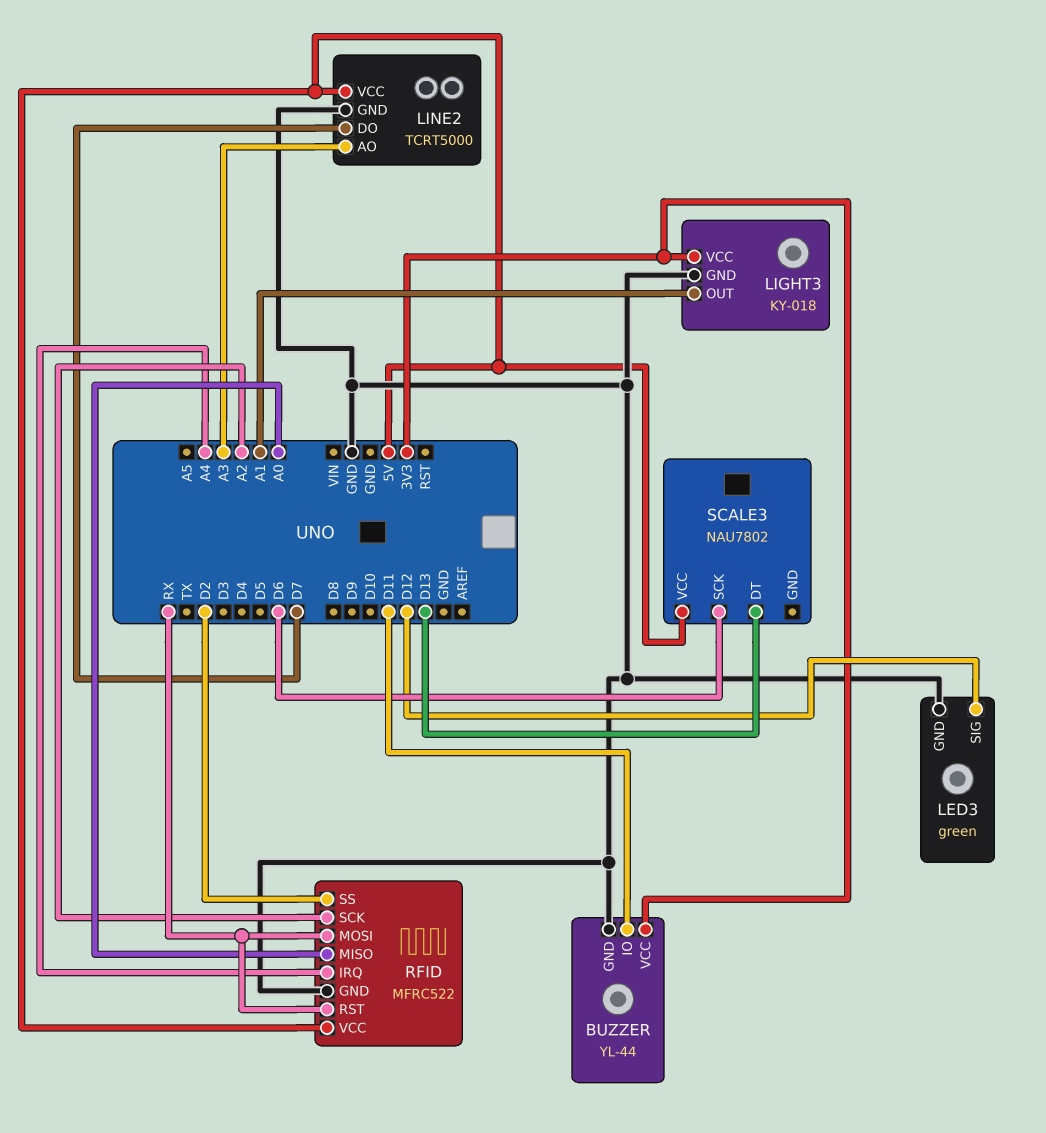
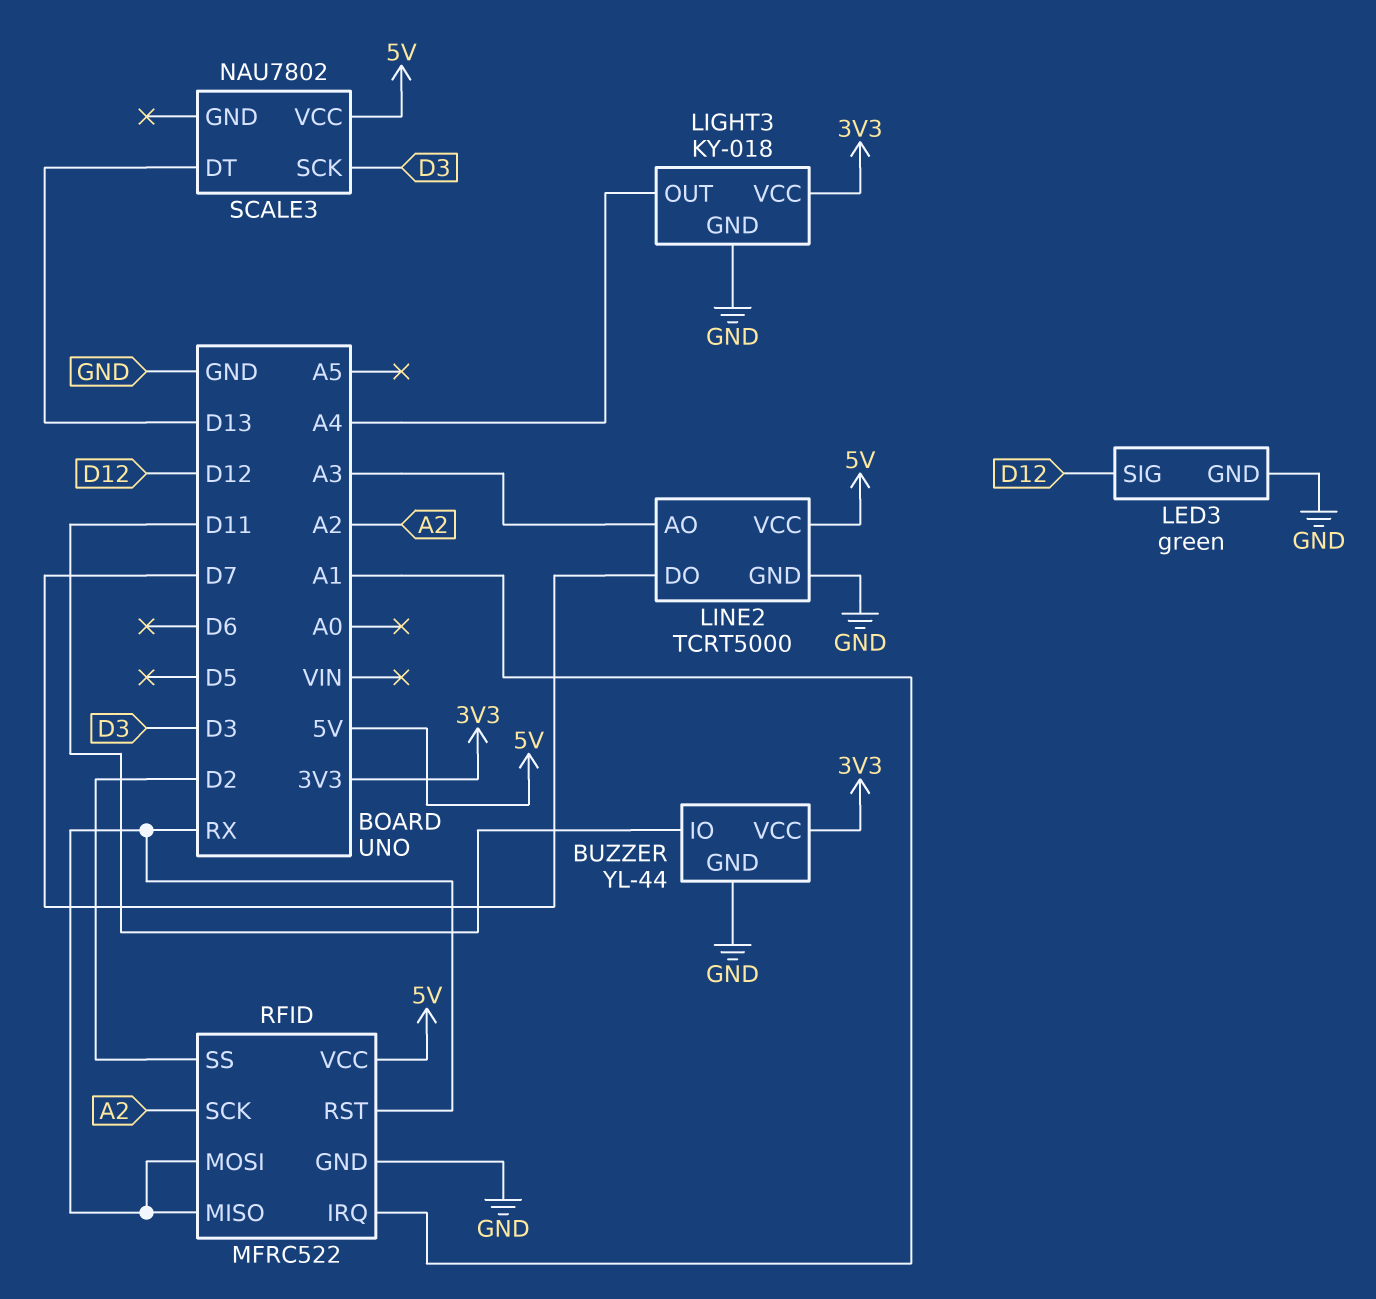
LIGHT3 pin OUT: A1 -> A4
RFID pin IRQ: A4 -> A1
RFID pin MISO: A0 -> RX
SCALE3 pin SCK: D6 -> D3

